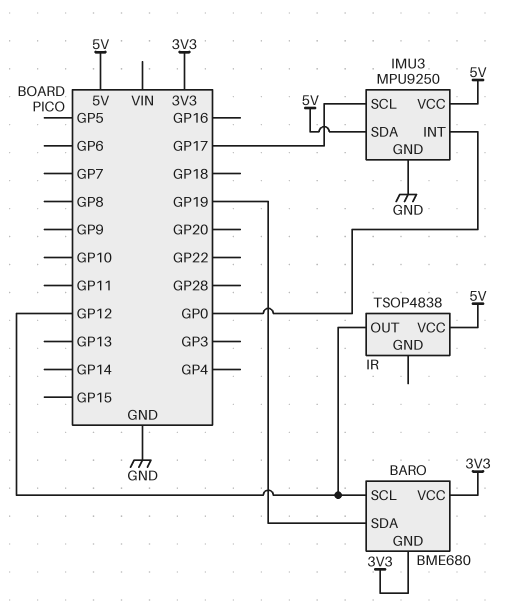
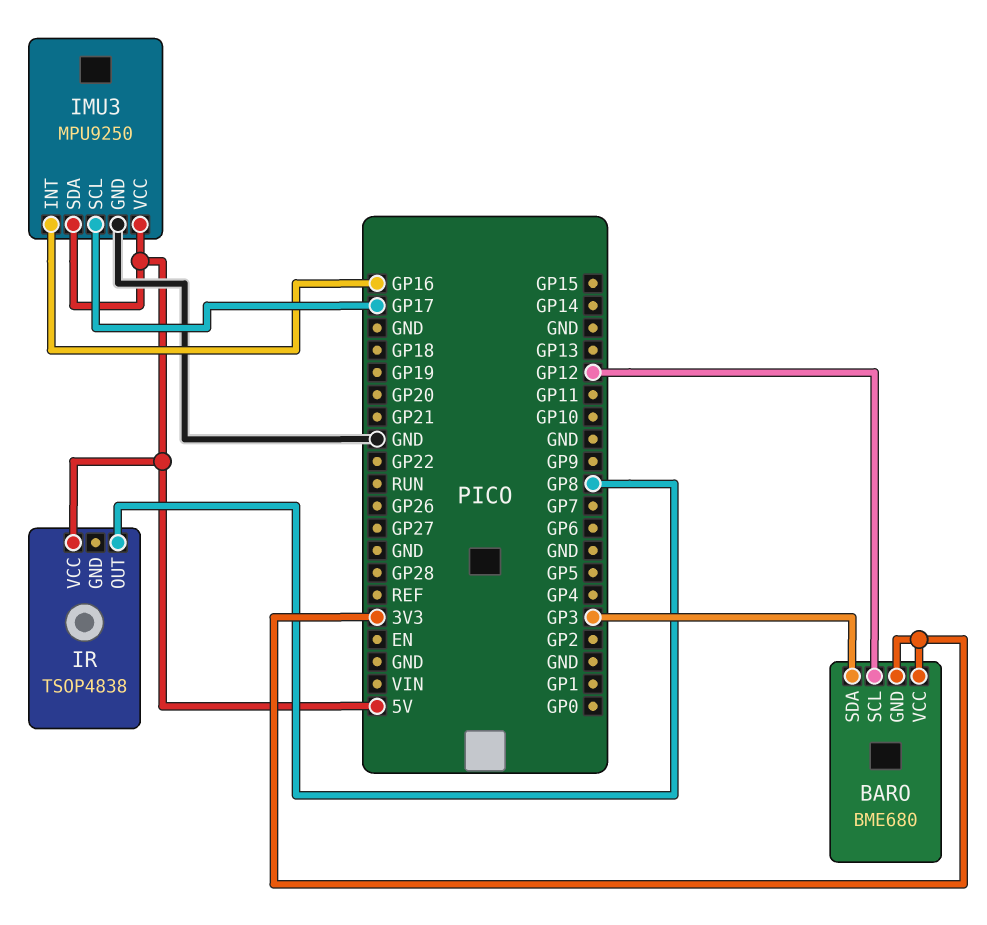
BARO pin SDA: GP19 -> GP3
IMU3 pin INT: GP0 -> GP16
IR pin OUT: GP12 -> GP8

